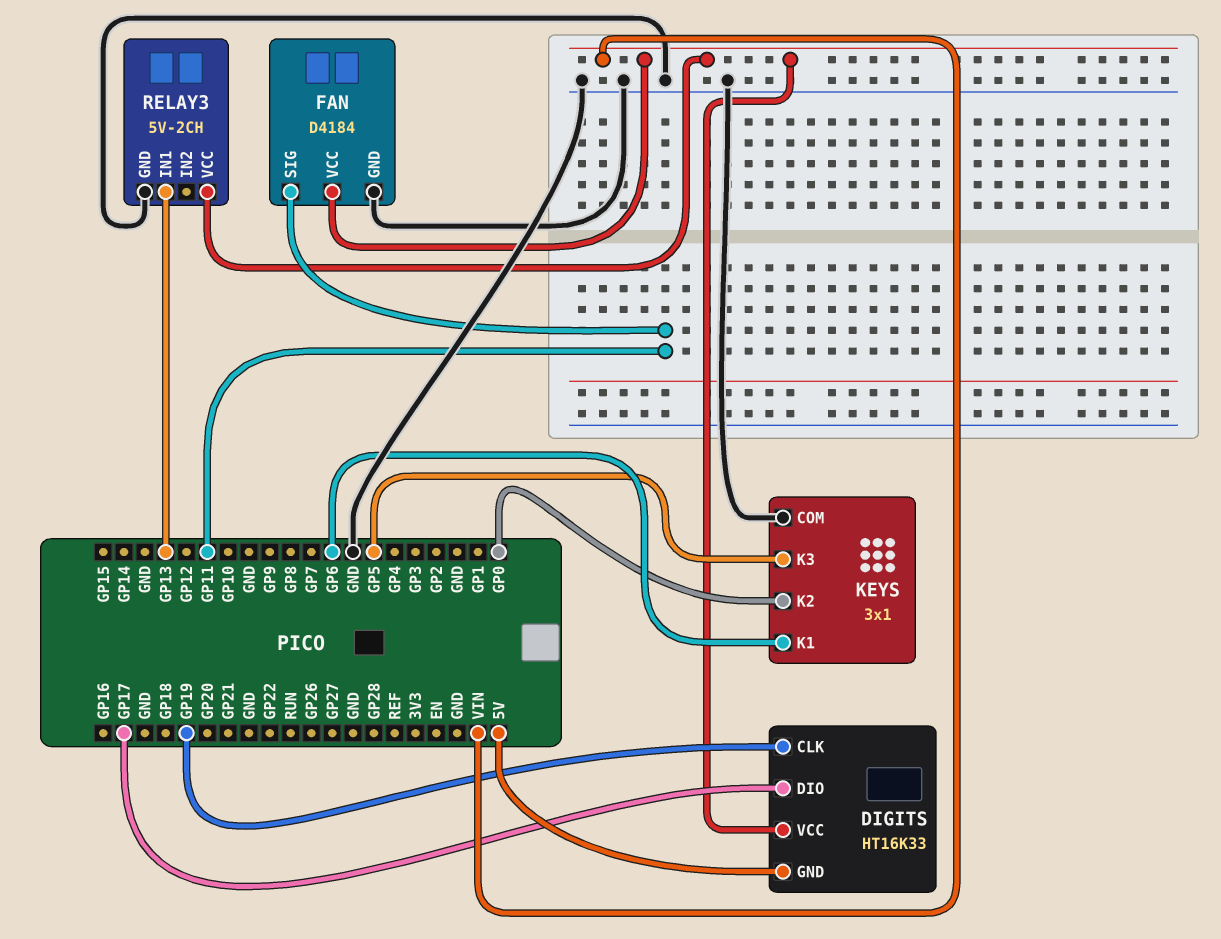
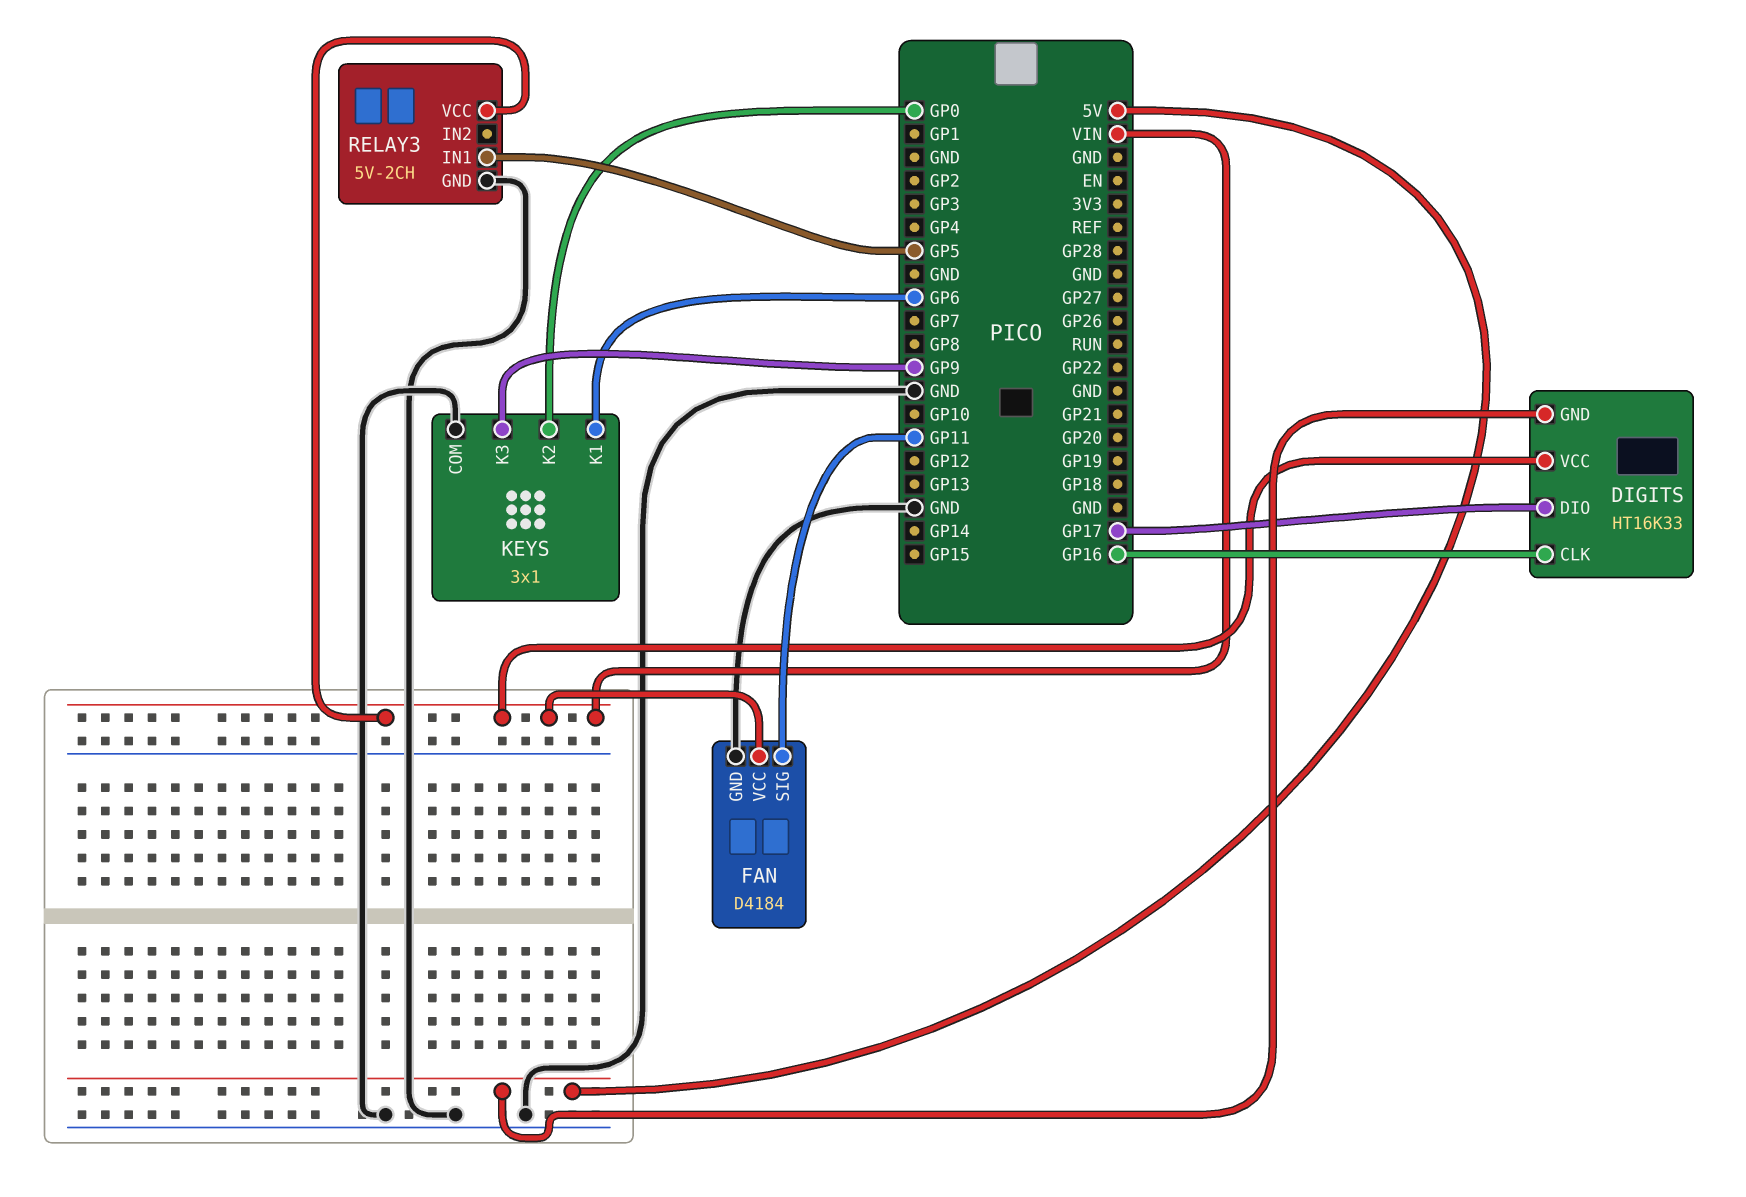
DIGITS pin CLK: GP19 -> GP16
KEYS pin K3: GP5 -> GP9
RELAY3 pin IN1: GP13 -> GP5

